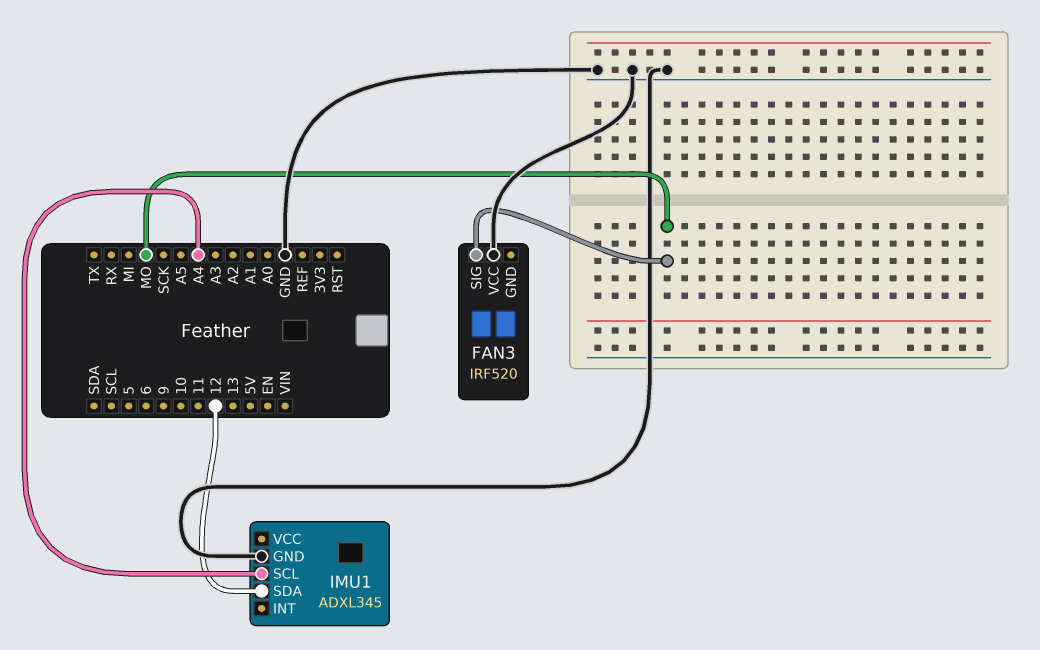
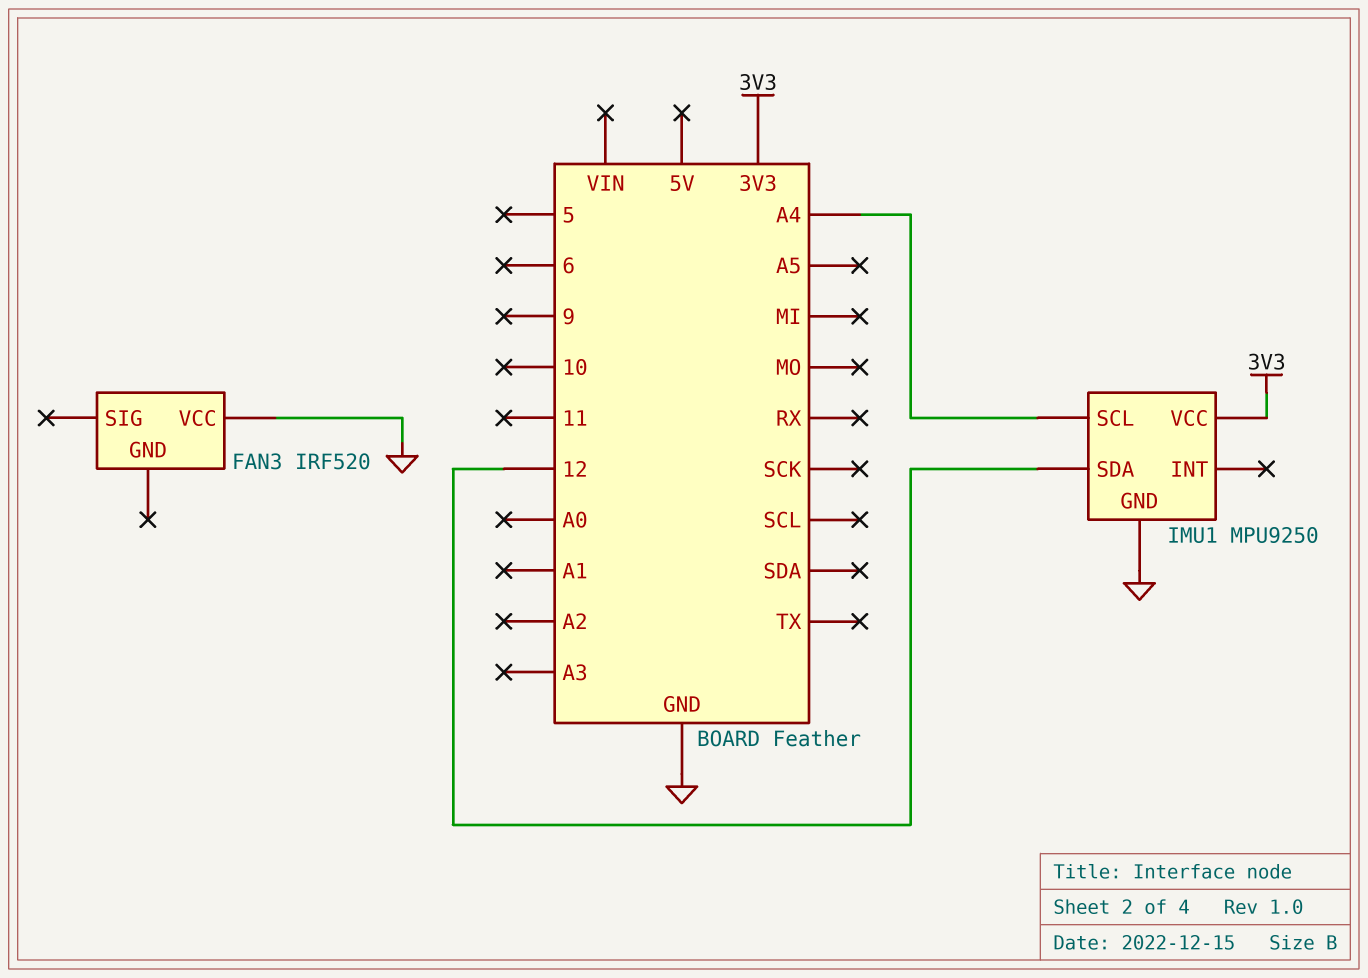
FAN3 pin SIG: MO -> none
IMU1: ADXL345 -> MPU9250
IMU1 pin VCC: none -> 3V3

